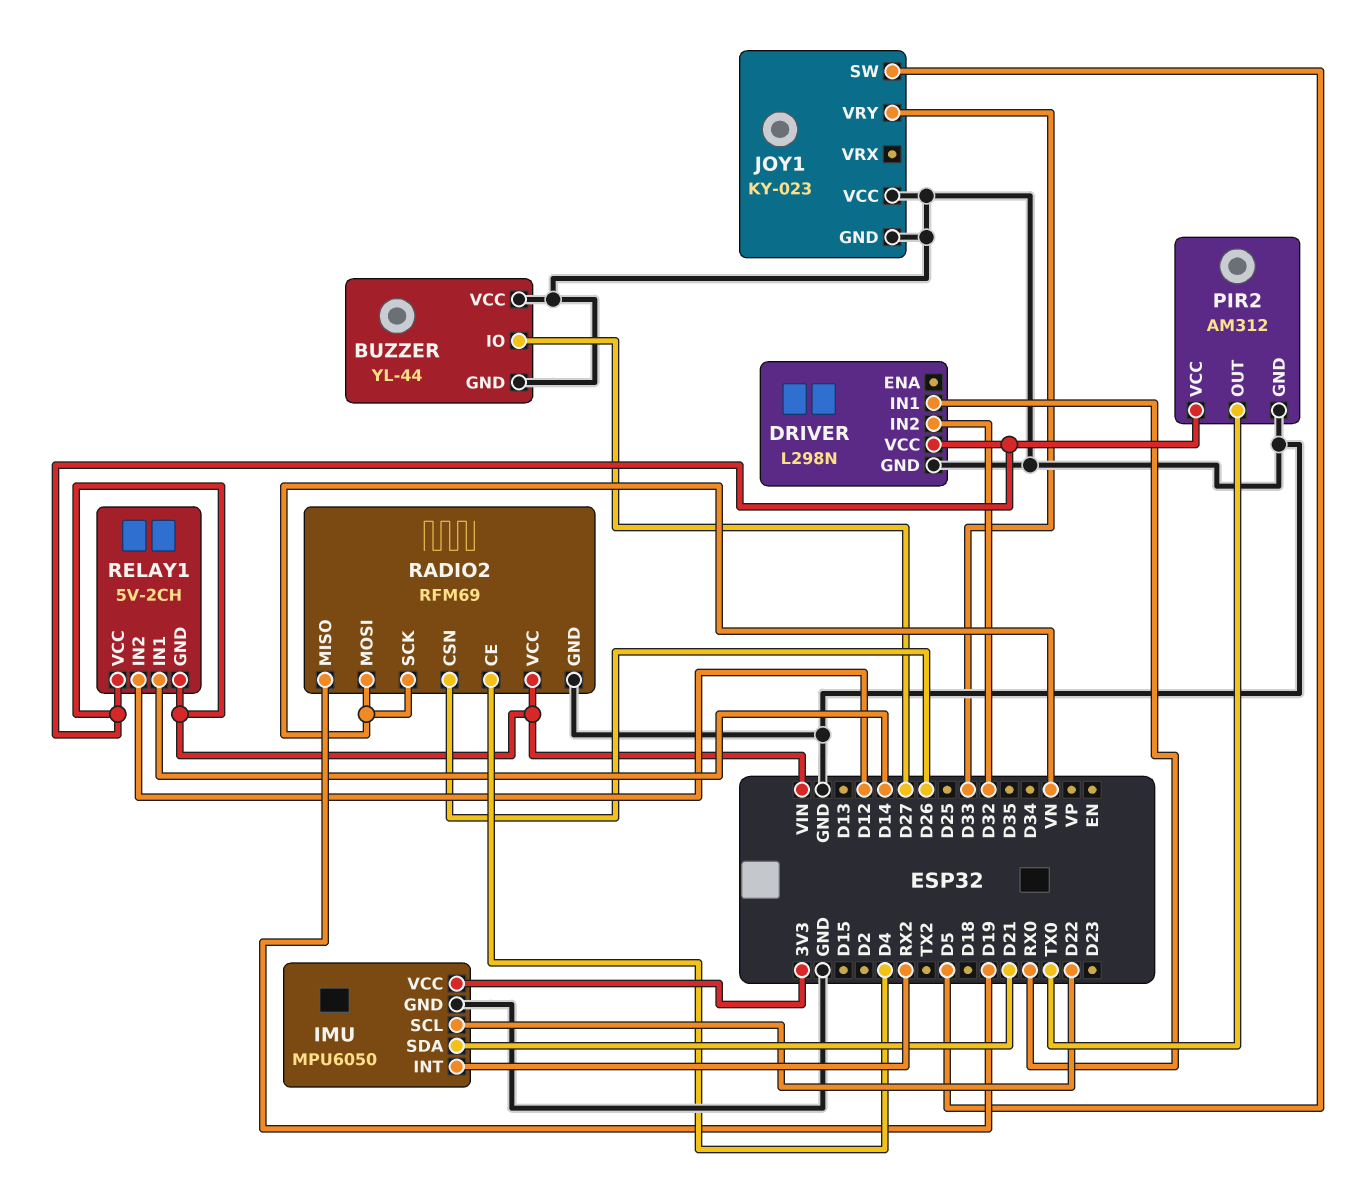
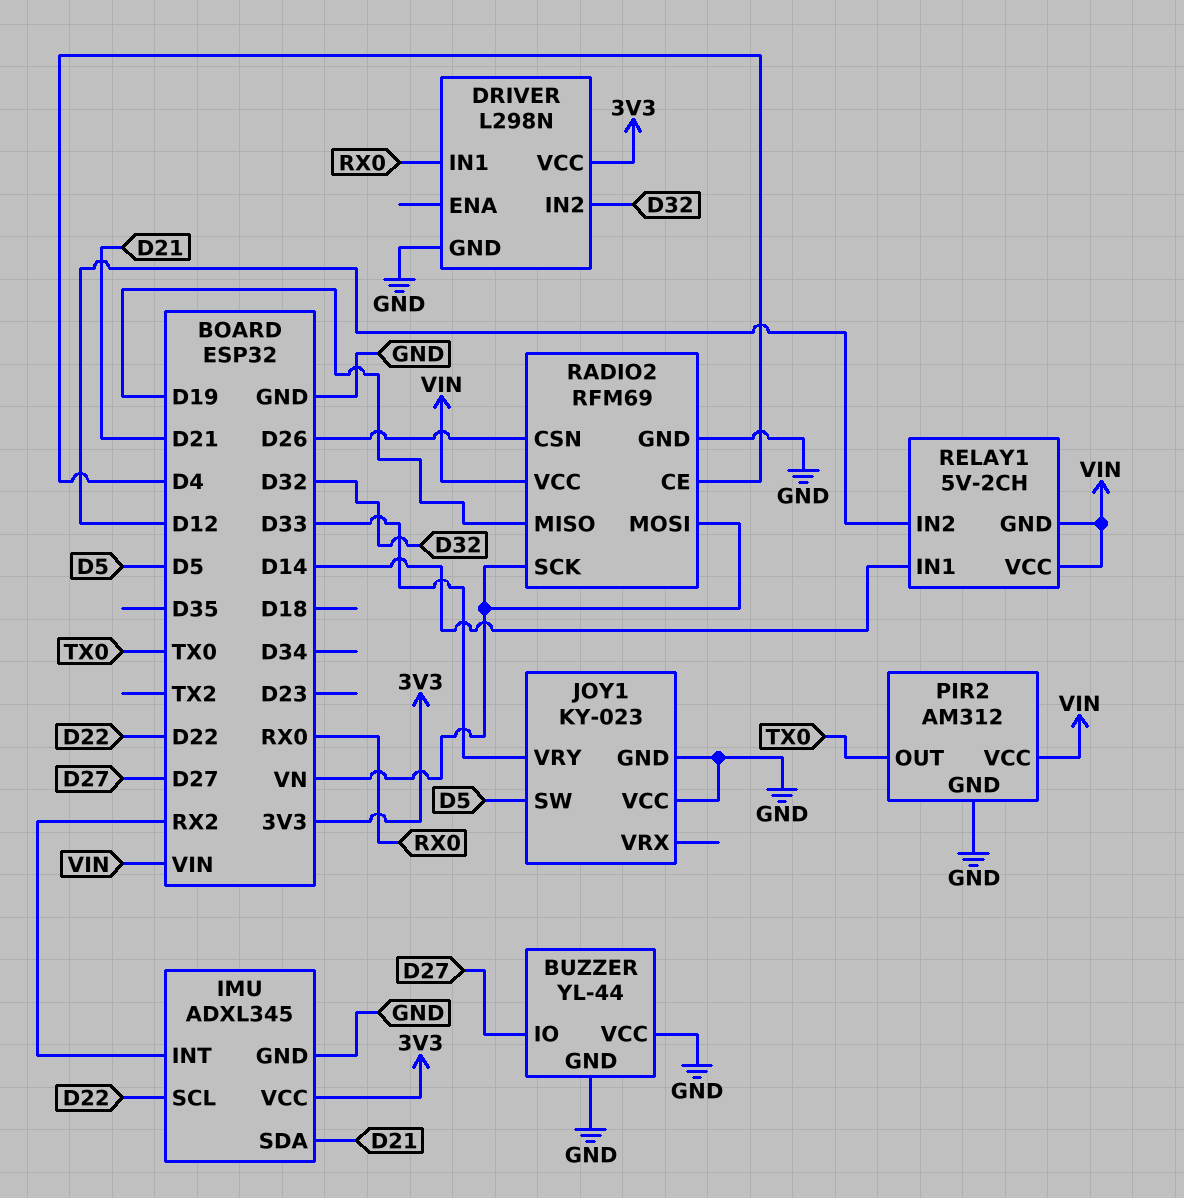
DRIVER pin VCC: VIN -> 3V3
IMU: MPU6050 -> ADXL345

